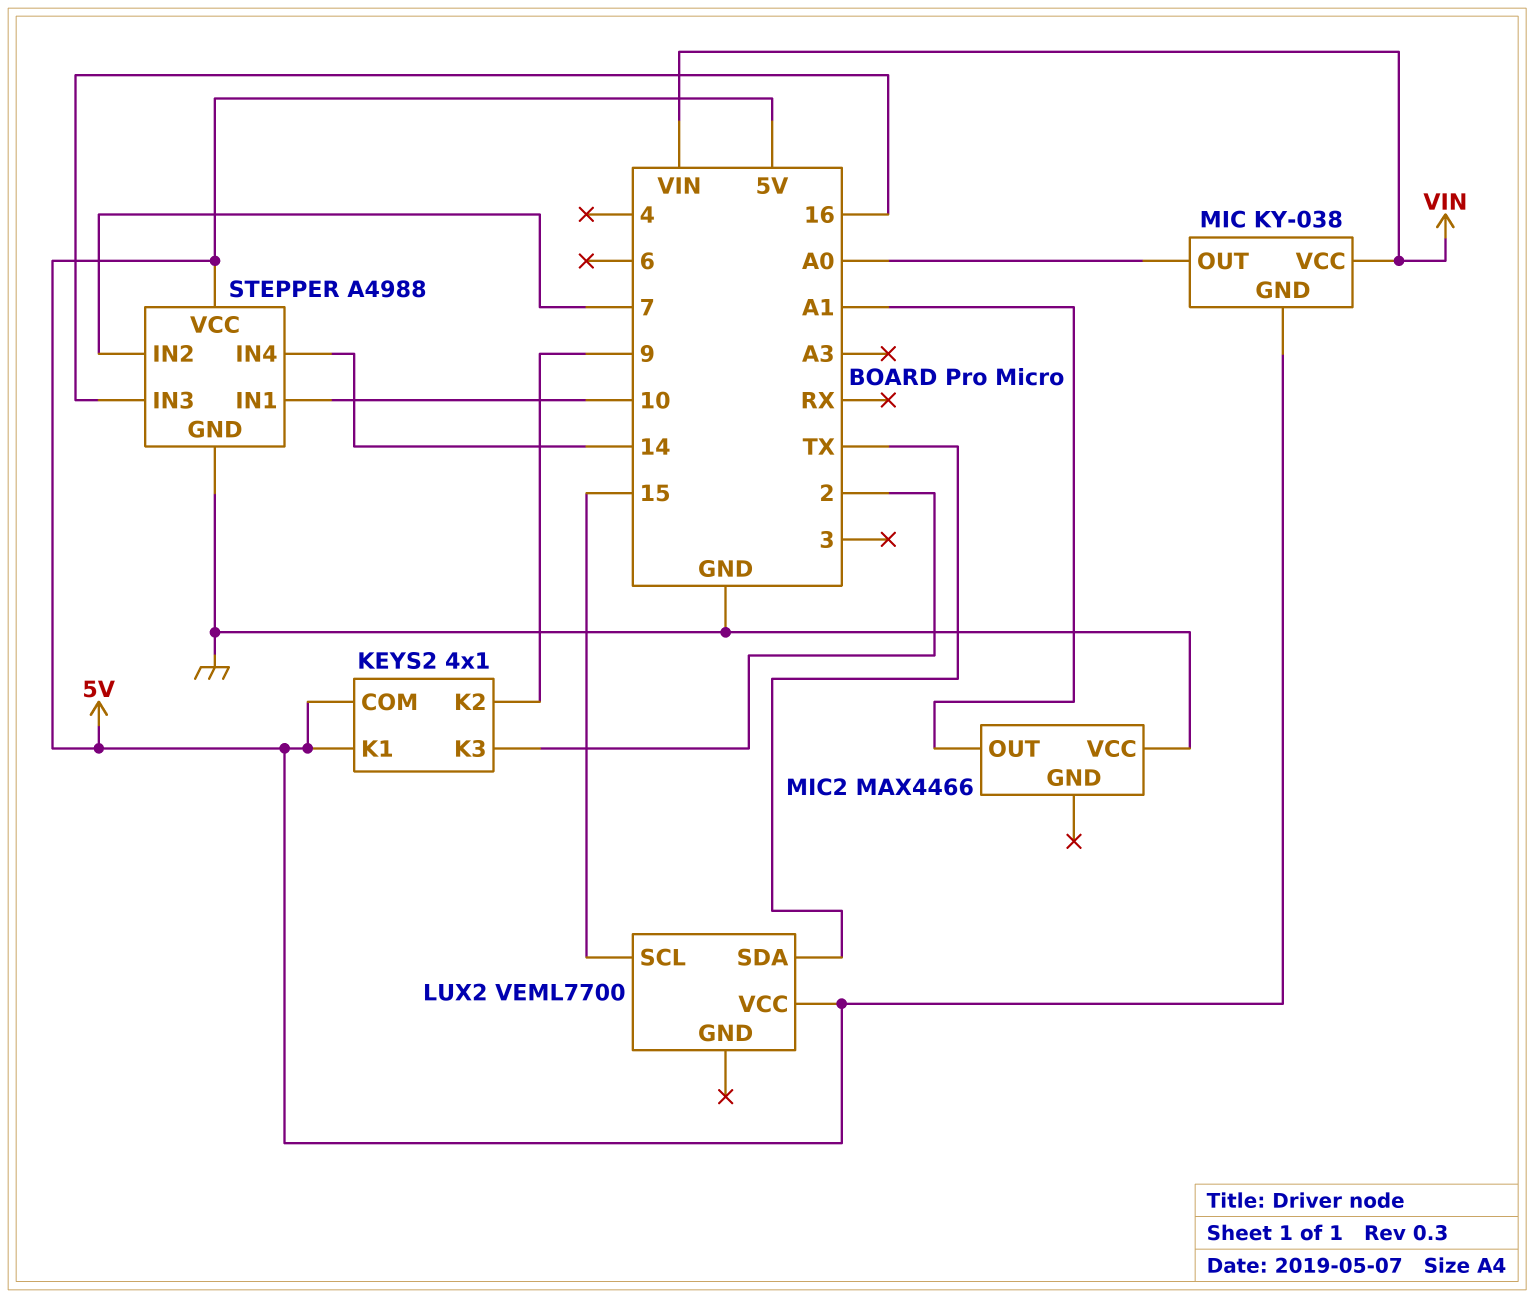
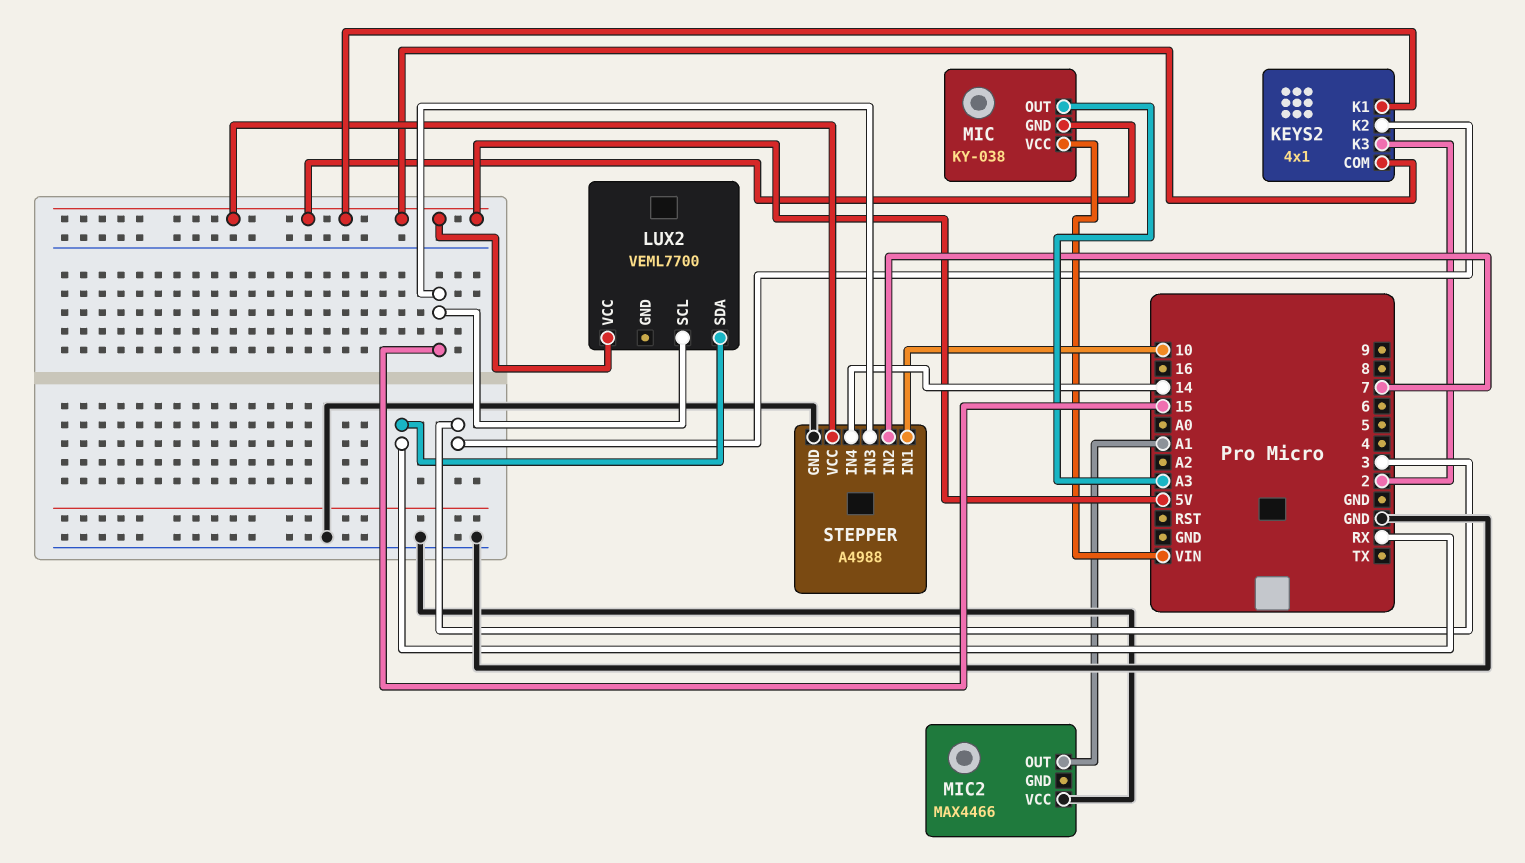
KEYS2 pin K2: 9 -> 3
LUX2 pin SDA: TX -> RX
MIC pin OUT: A0 -> A3
STEPPER pin IN3: 16 -> 15

